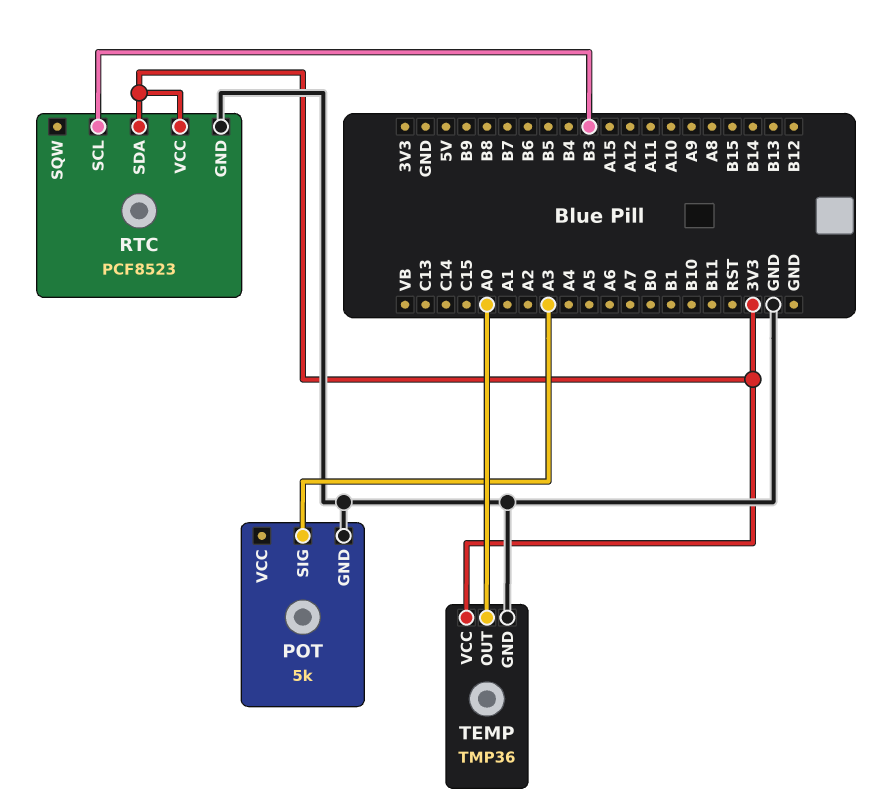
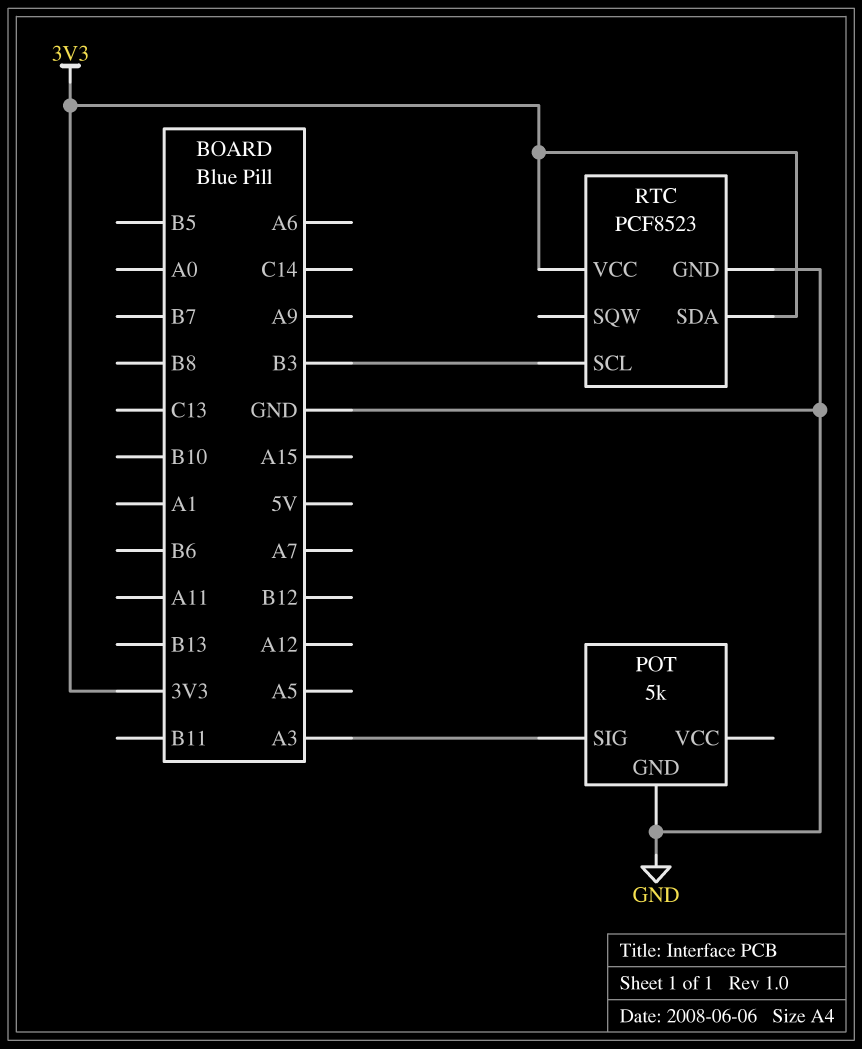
TEMP: TMP36 -> none
TEMP pin GND: GND -> none
TEMP pin OUT: A0 -> none
TEMP pin VCC: 3V3 -> none

